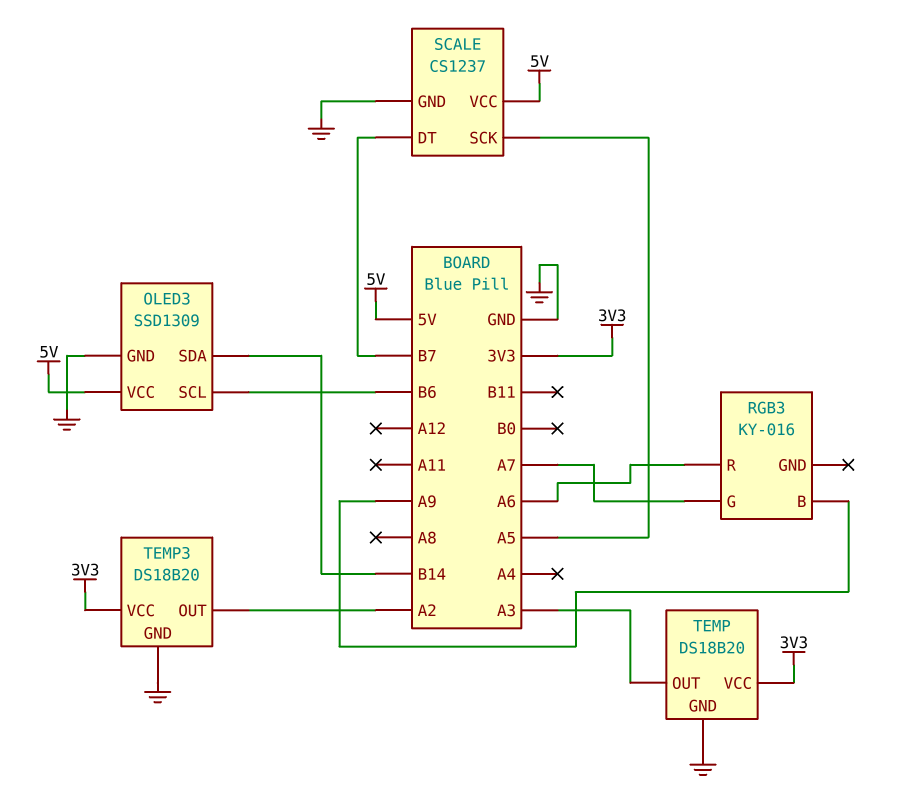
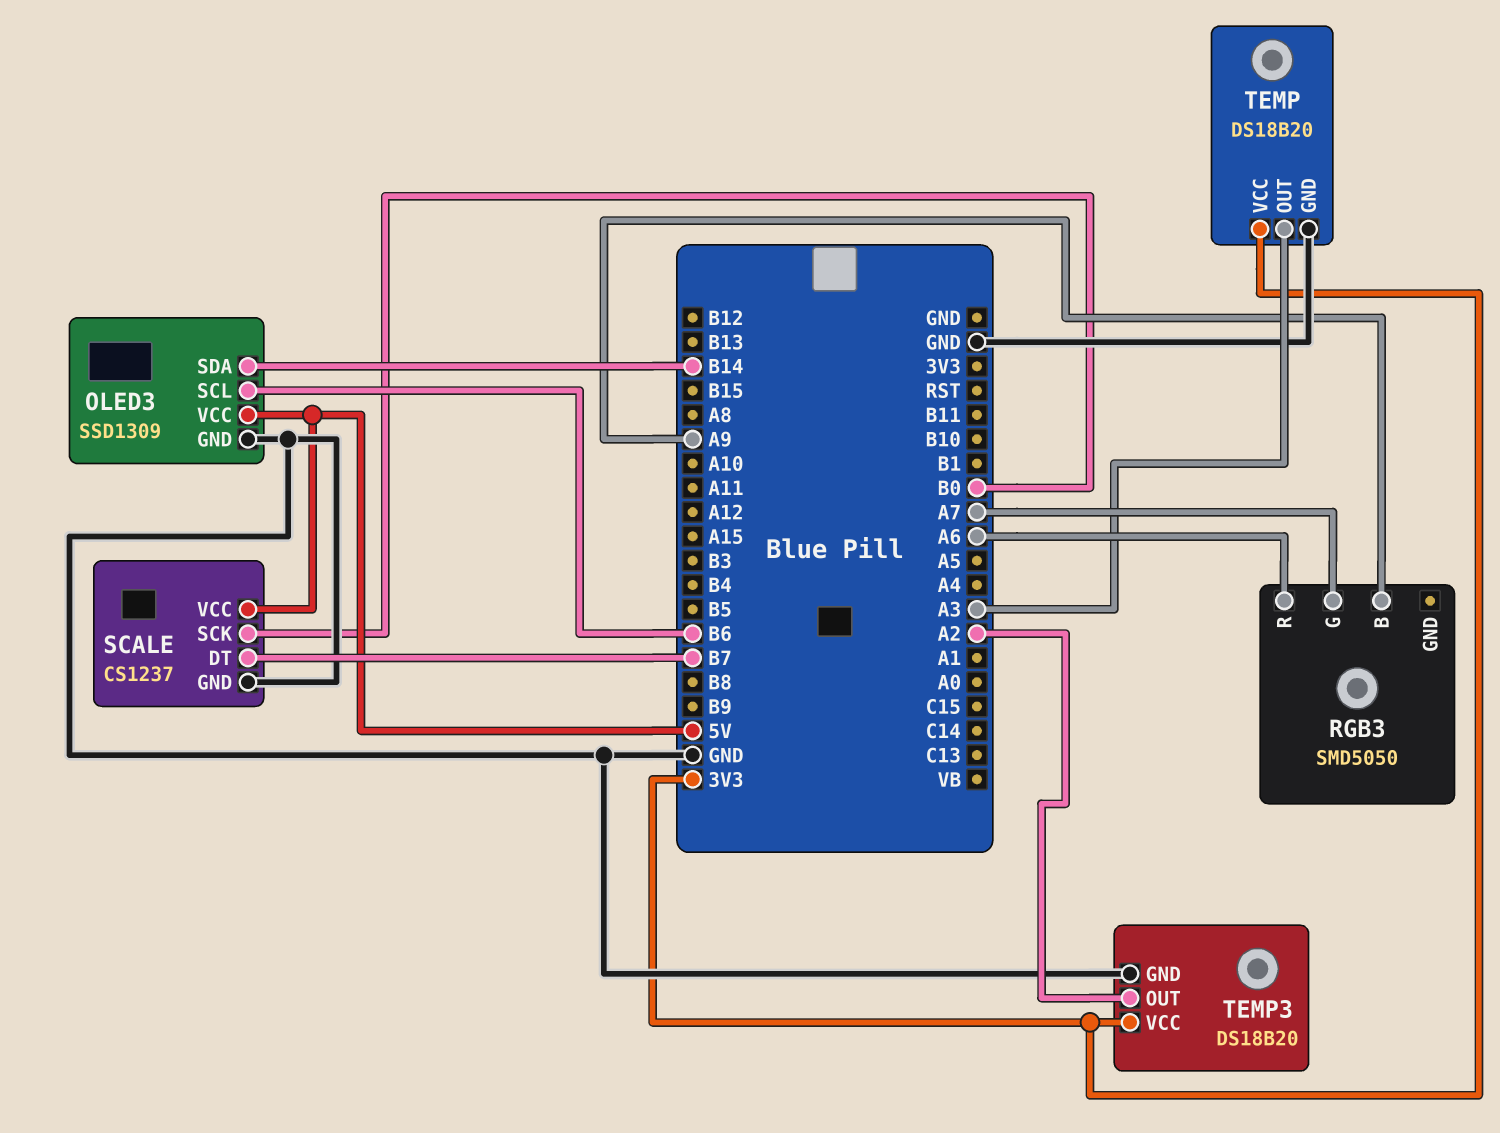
RGB3: KY-016 -> SMD5050
SCALE pin SCK: A5 -> B0

